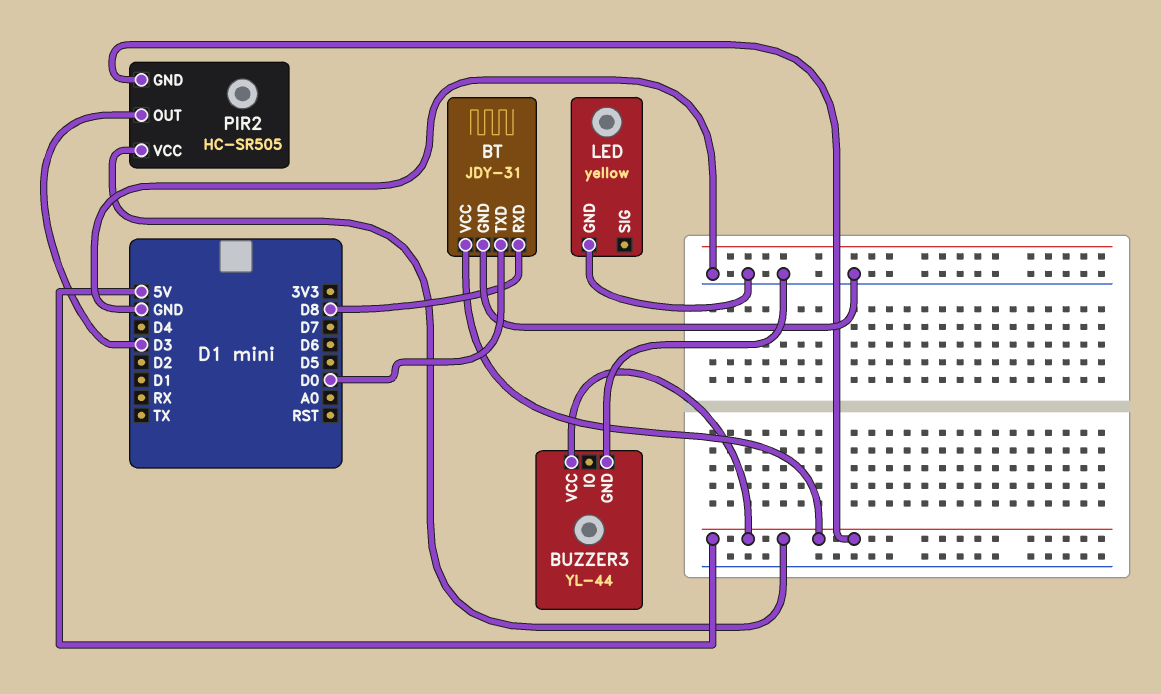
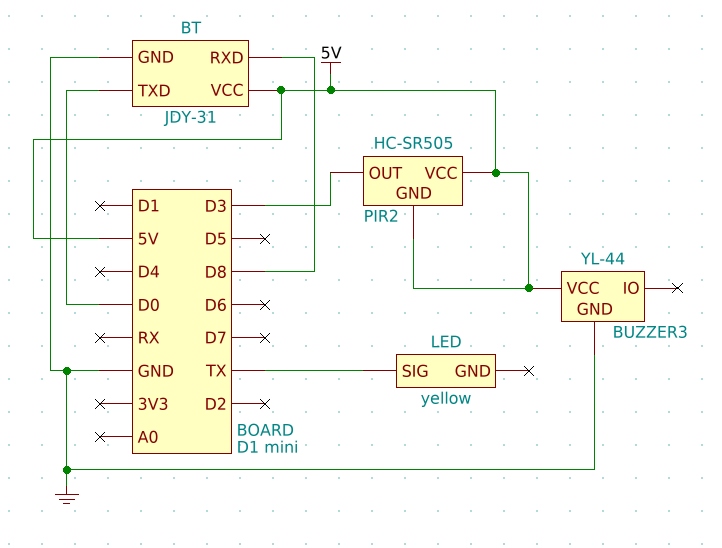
LED pin GND: GND -> none
LED pin SIG: none -> TX

